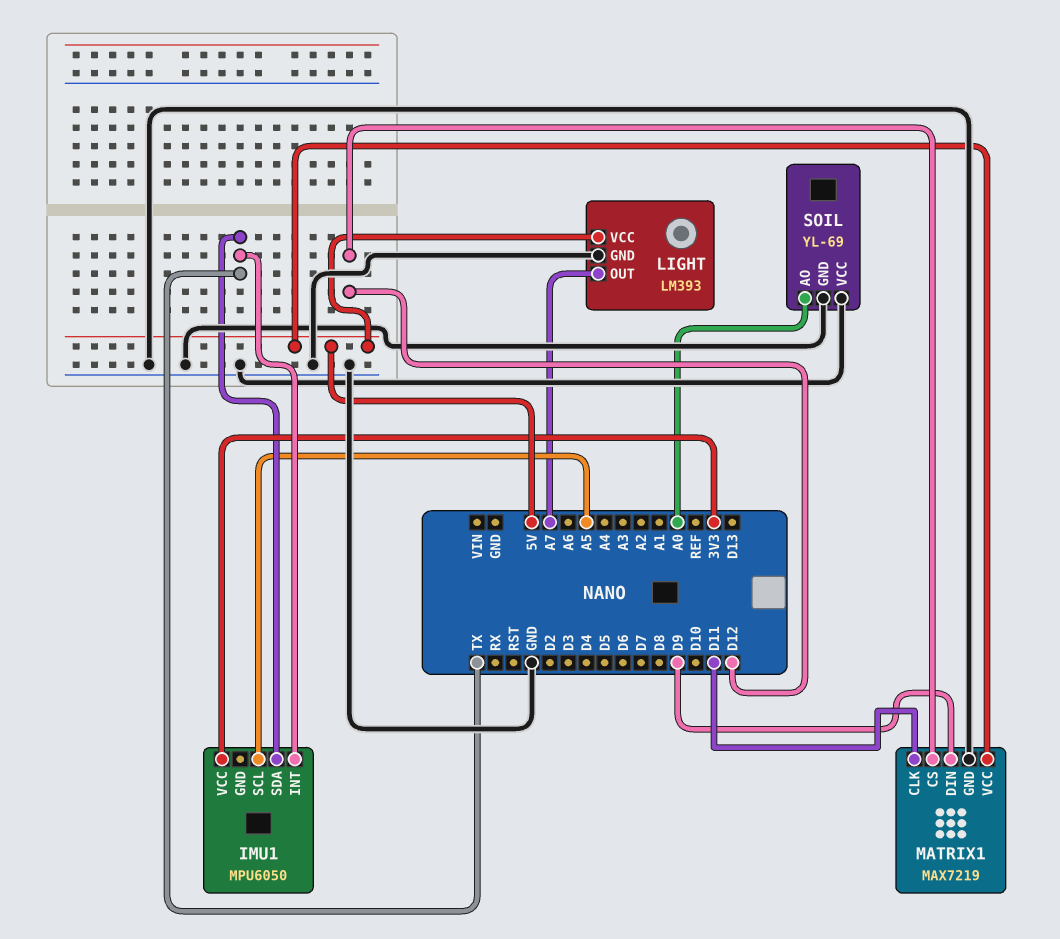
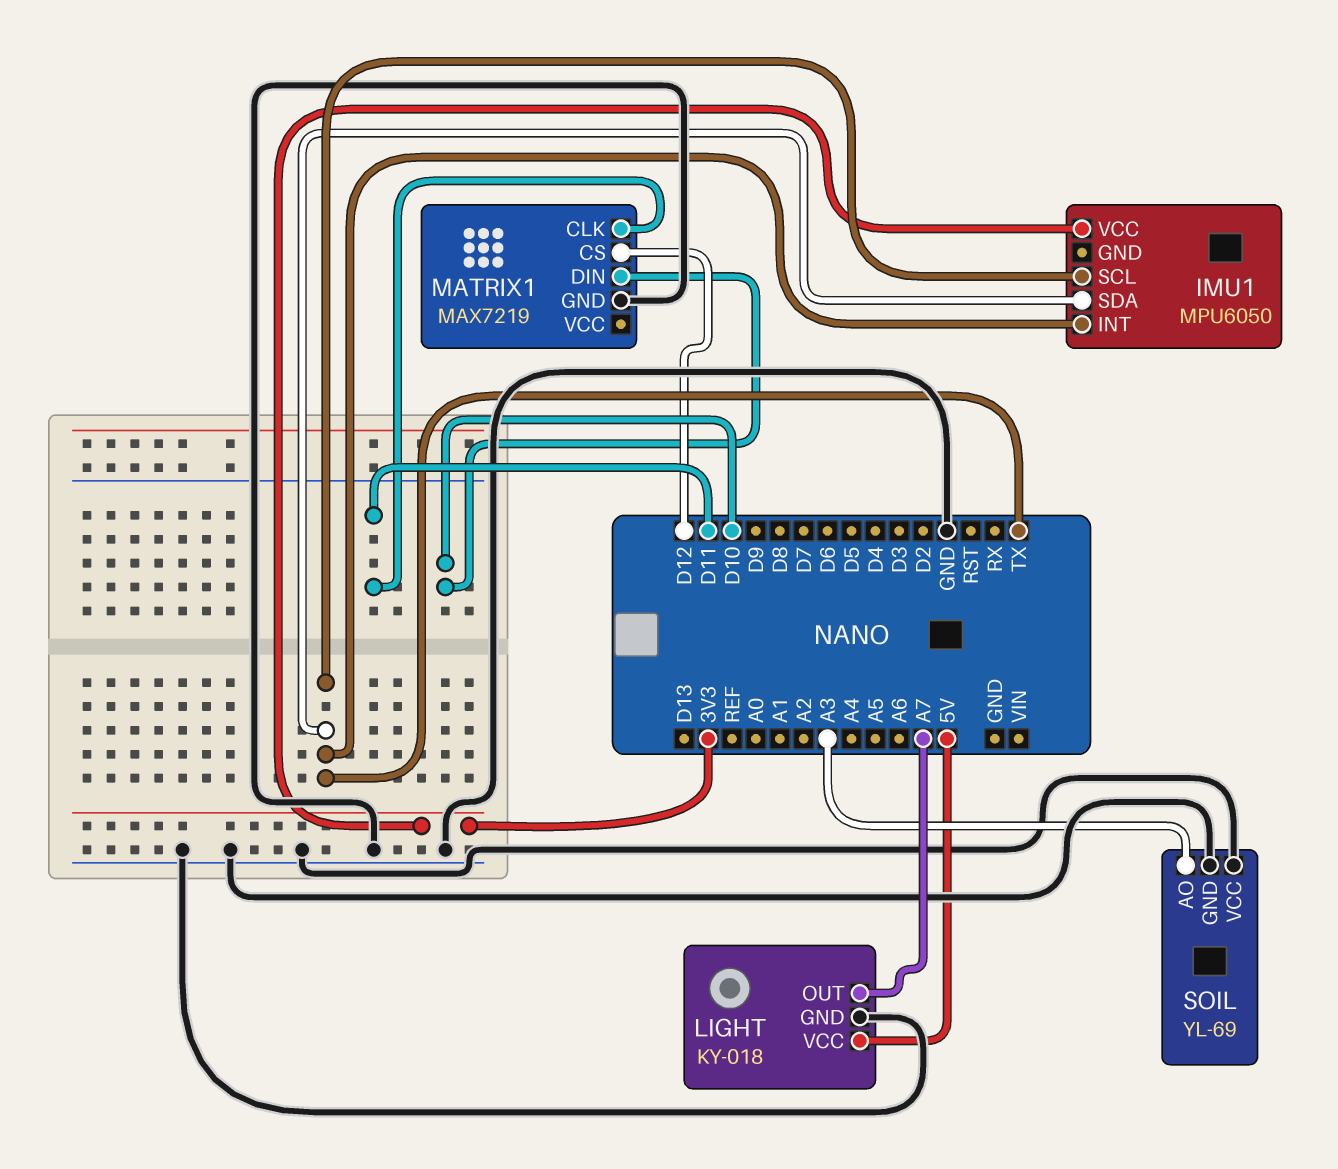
IMU1 pin SCL: A5 -> TX
LIGHT: LM393 -> KY-018
MATRIX1 pin DIN: D9 -> D10
MATRIX1 pin VCC: 5V -> none
SOIL pin AO: A0 -> A3

